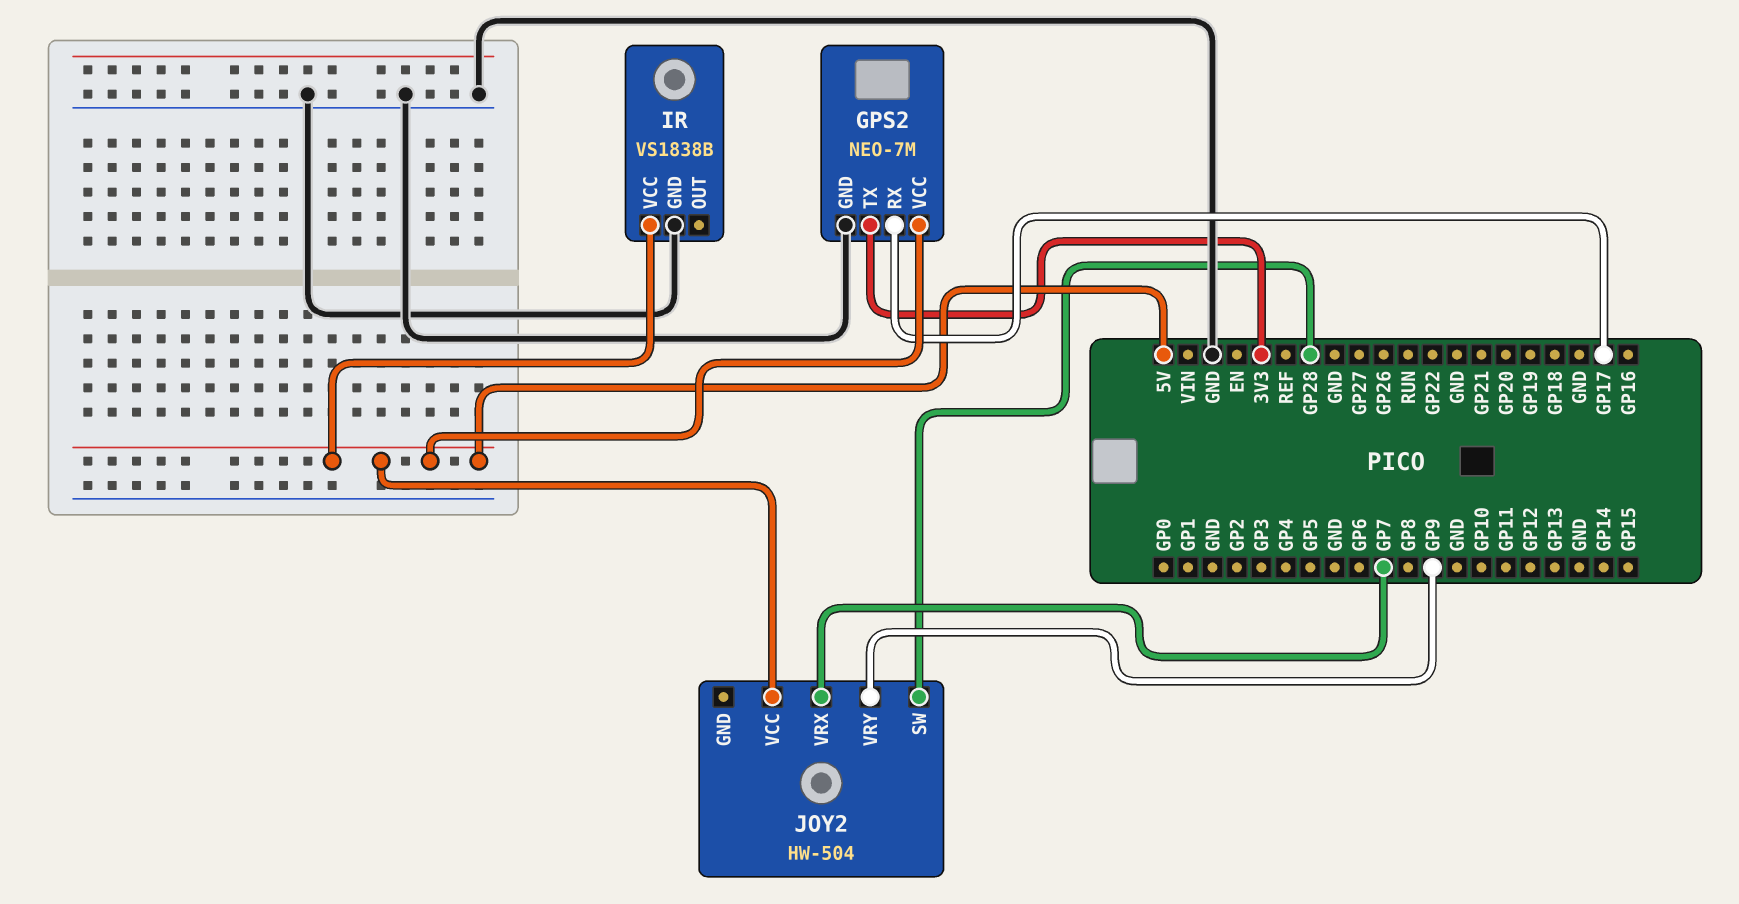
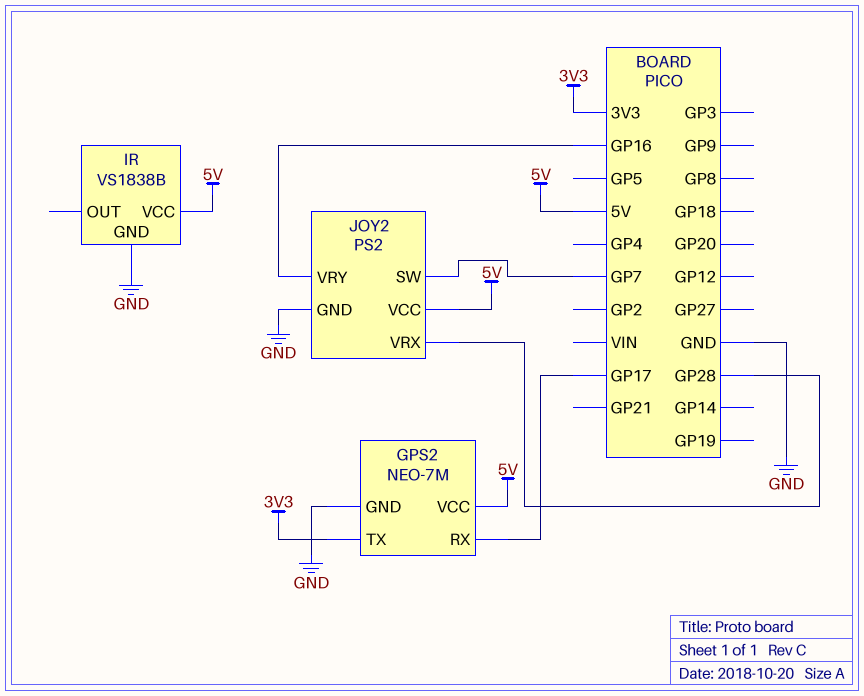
JOY2: HW-504 -> PS2
JOY2 pin GND: none -> GND
JOY2 pin SW: GP28 -> GP7
JOY2 pin VRX: GP7 -> GP28
JOY2 pin VRY: GP9 -> GP16

